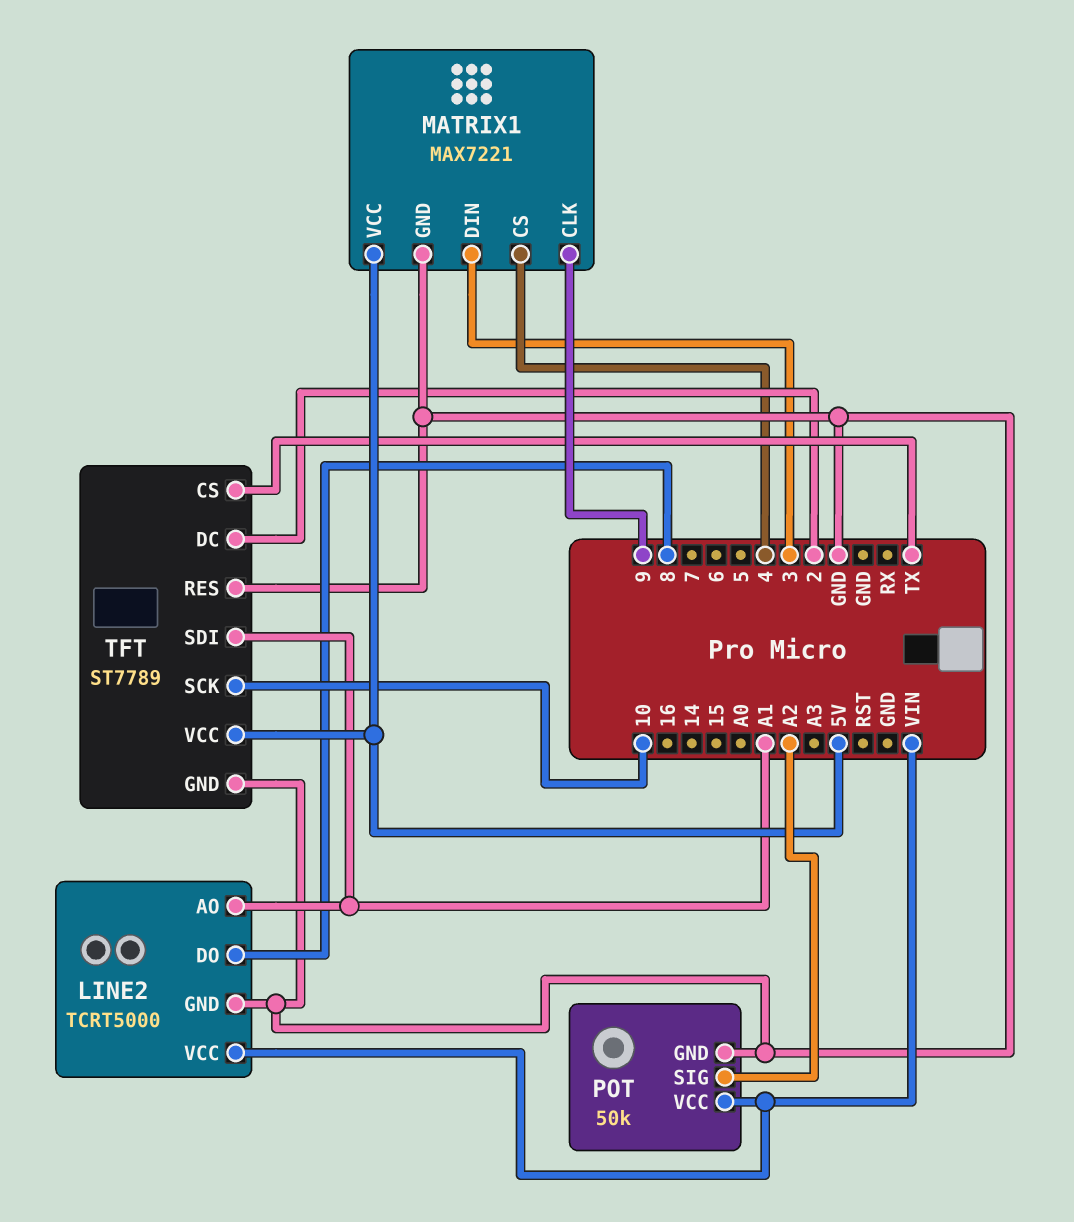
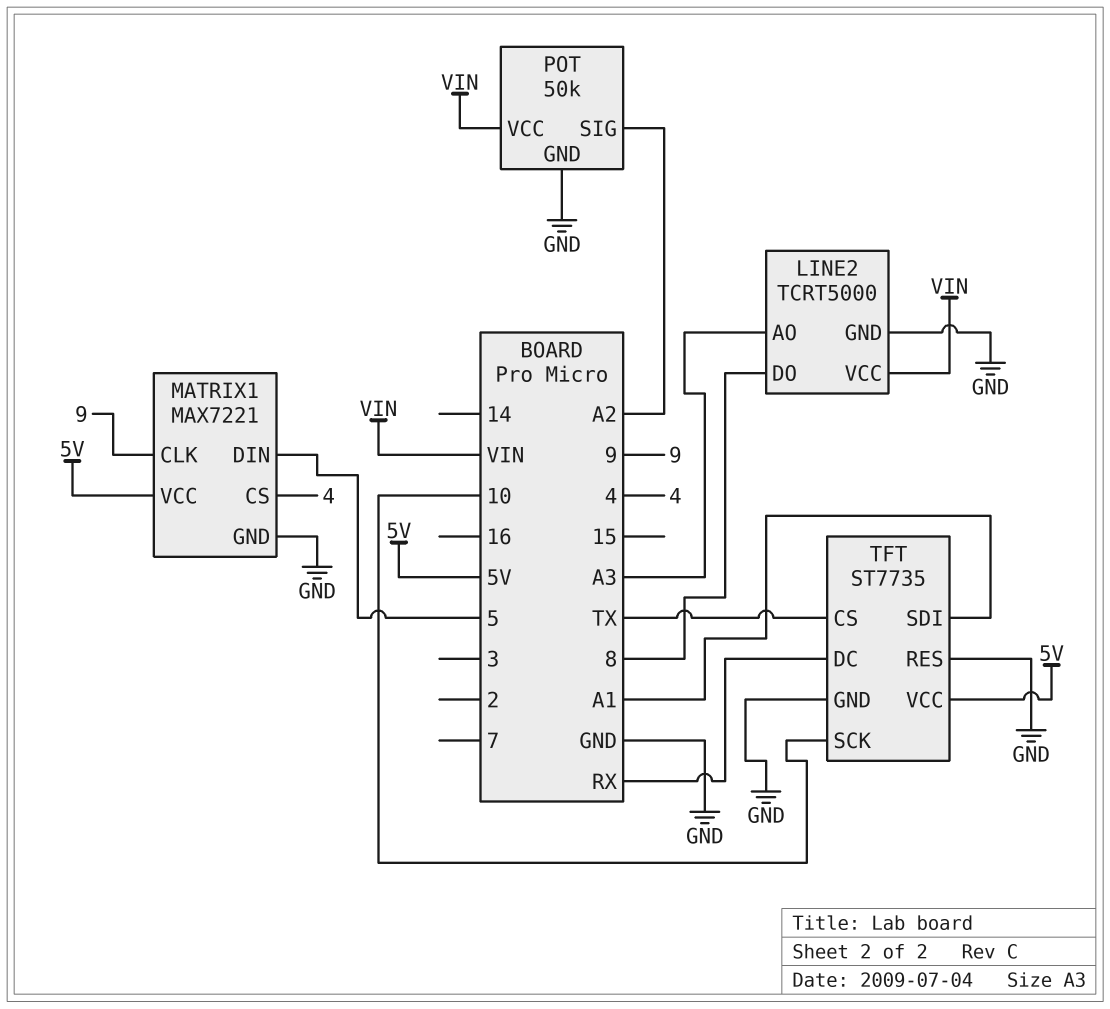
LINE2 pin AO: A1 -> A3
MATRIX1 pin DIN: 3 -> 5
TFT: ST7789 -> ST7735
TFT pin DC: 2 -> RX

